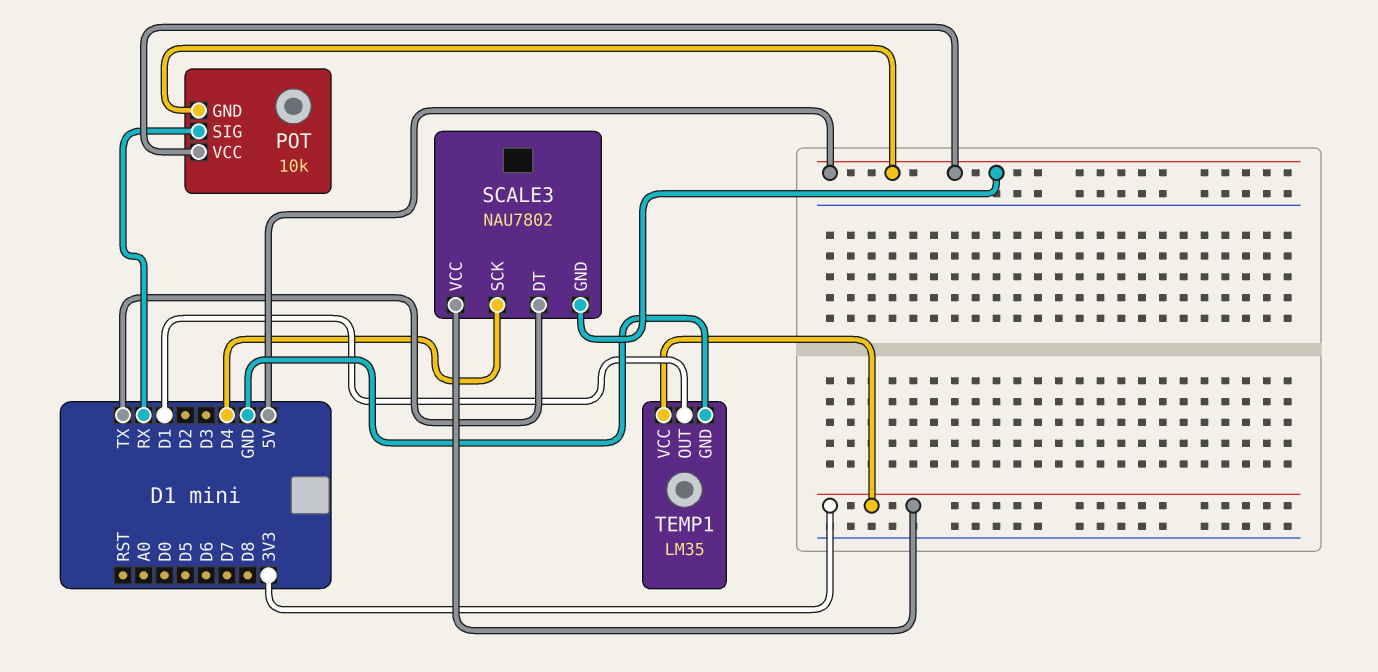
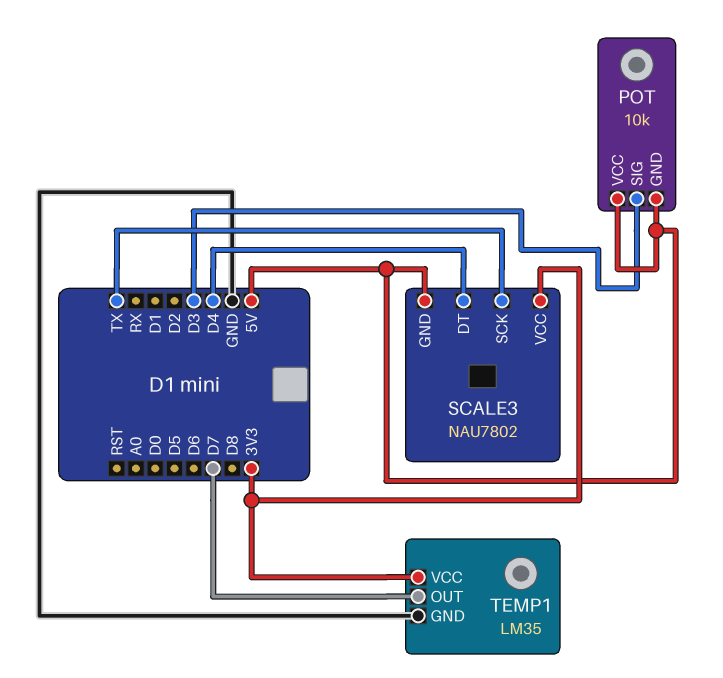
POT pin SIG: RX -> D3
SCALE3 pin DT: TX -> D4
SCALE3 pin SCK: D4 -> TX
TEMP1 pin OUT: D1 -> D7

